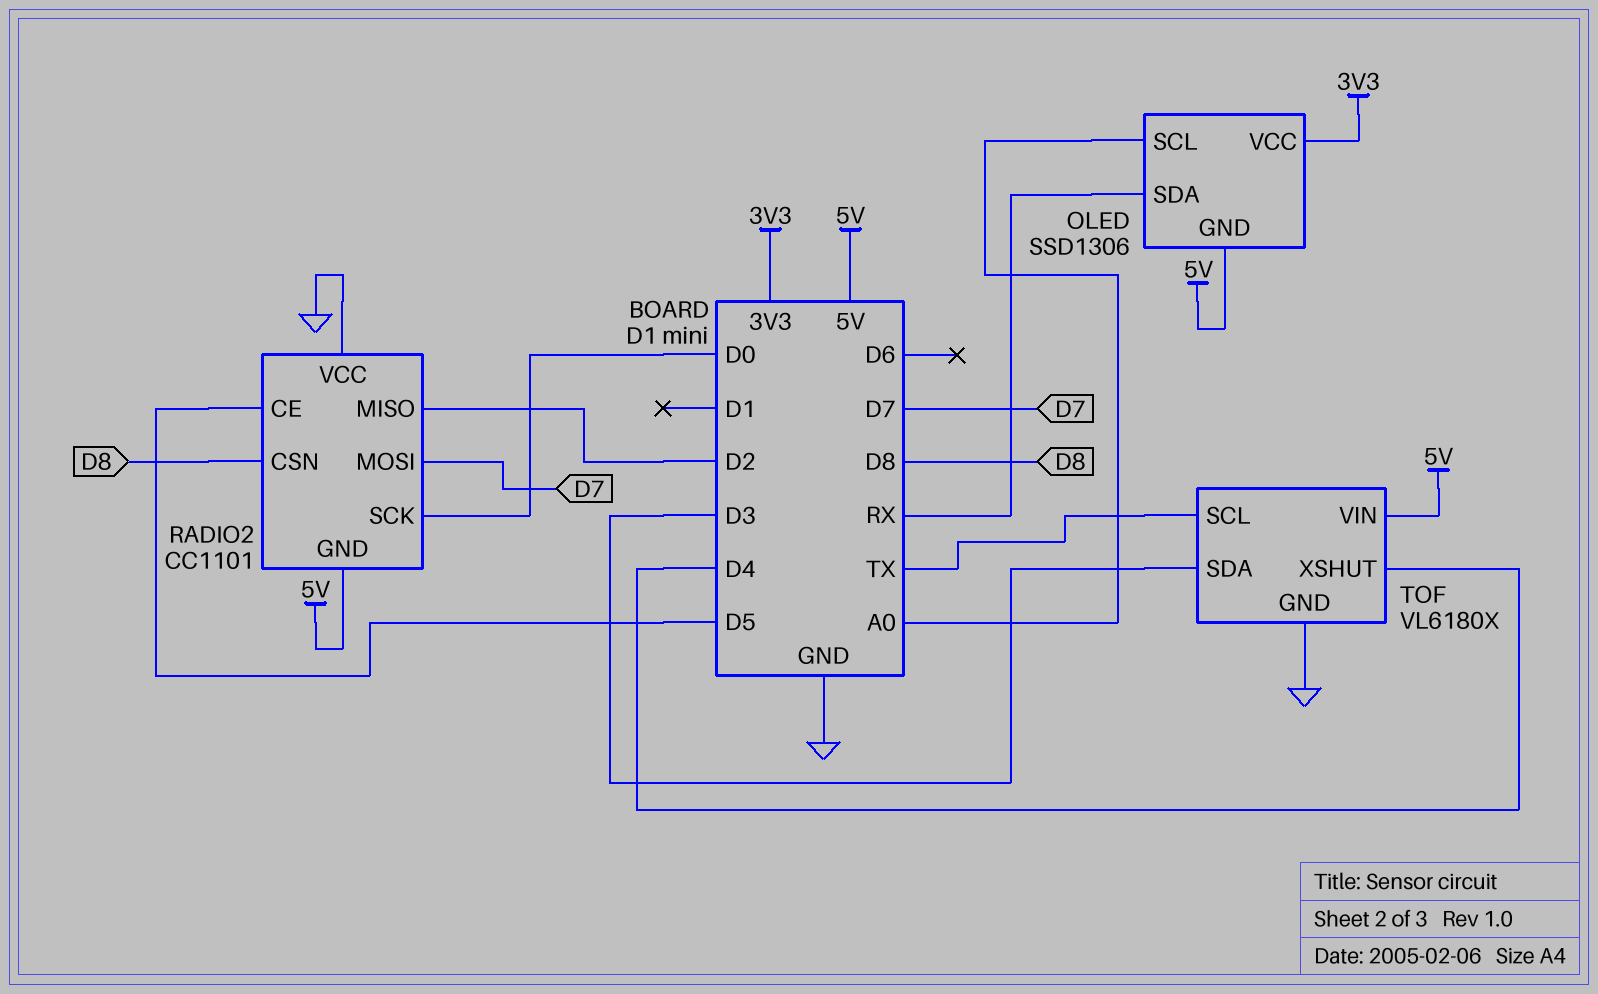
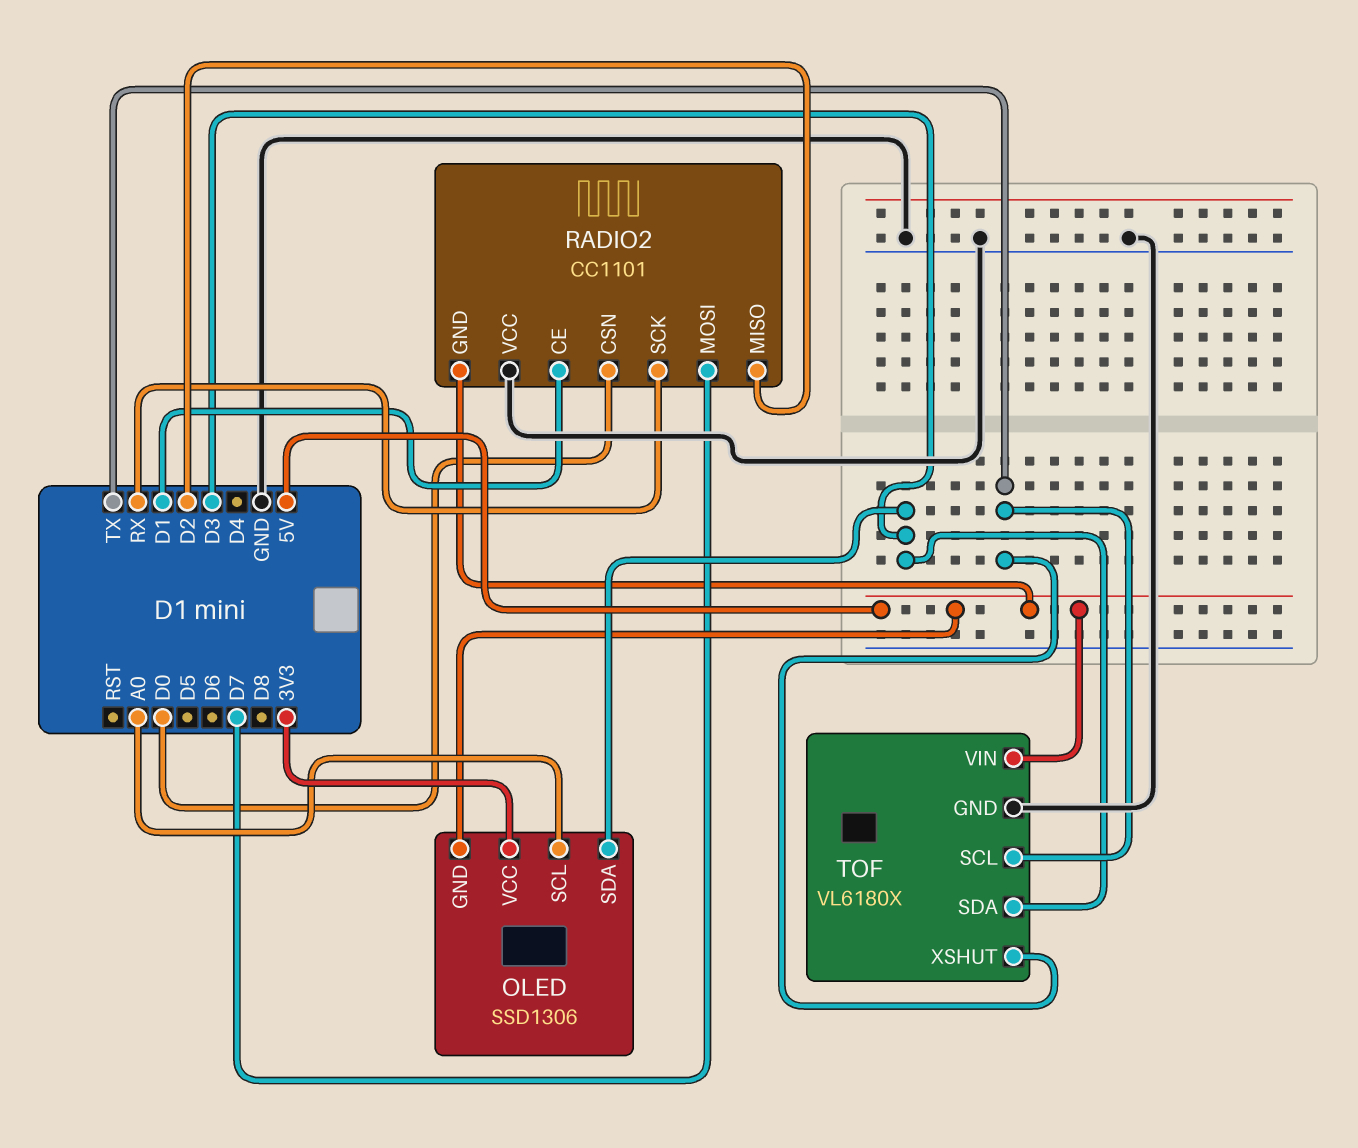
OLED pin SDA: RX -> D3
RADIO2 pin CE: D5 -> D1
RADIO2 pin CSN: D8 -> D0
RADIO2 pin SCK: D0 -> RX
TOF pin XSHUT: D4 -> TX

